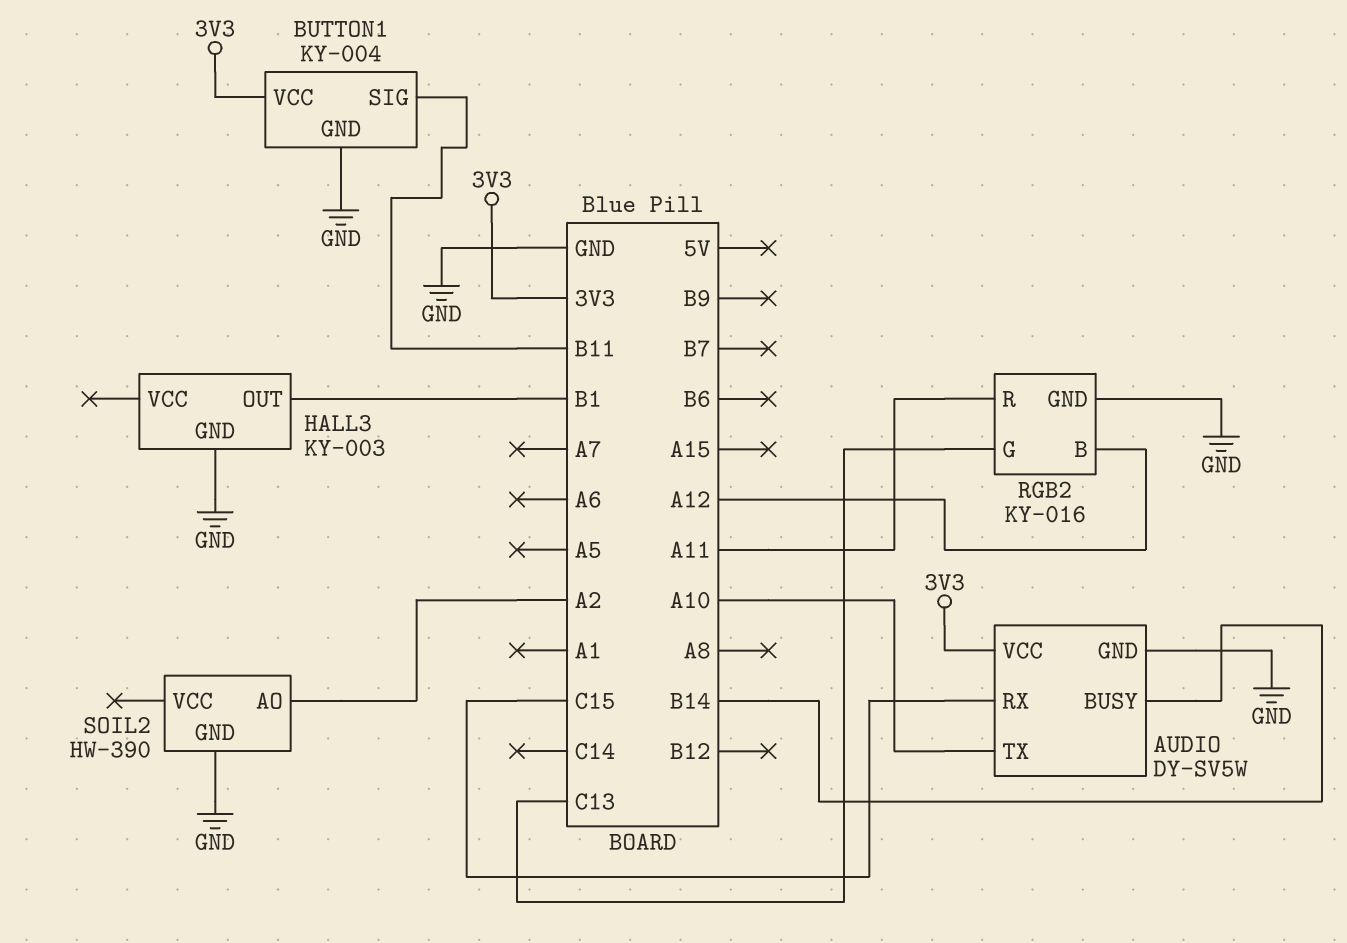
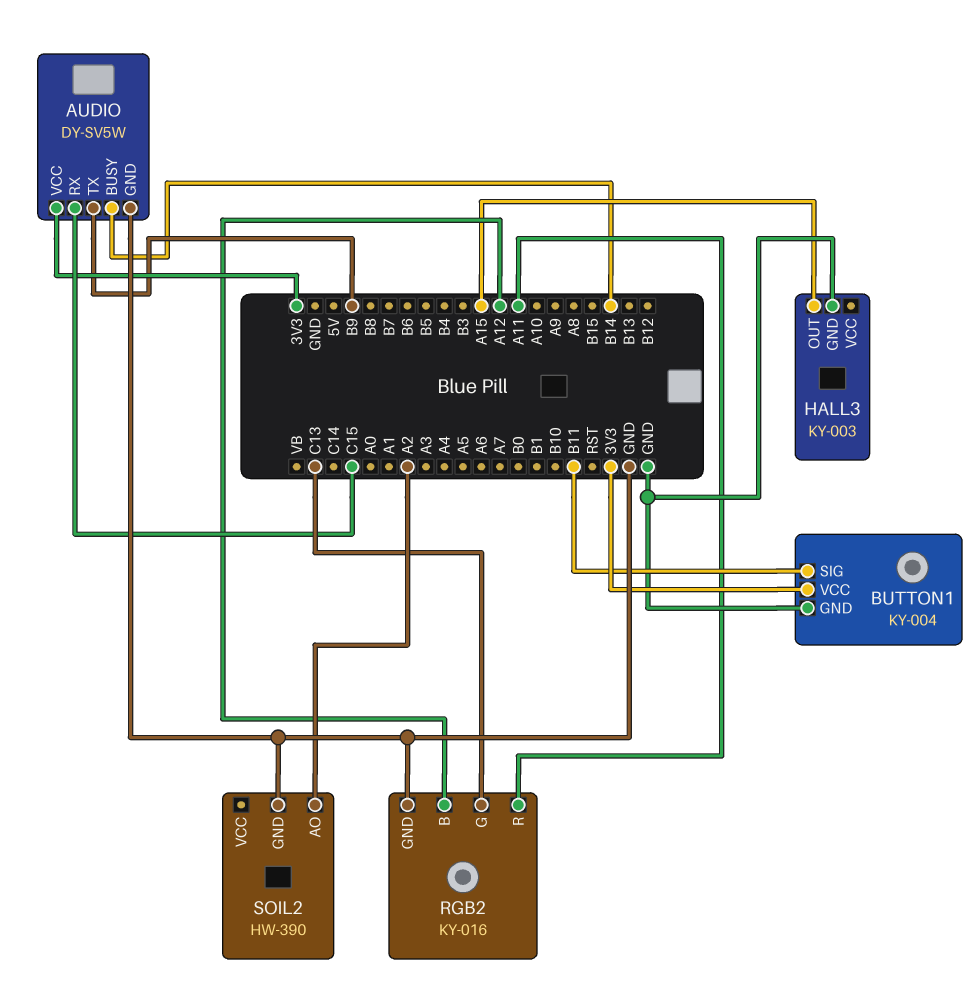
AUDIO pin TX: A10 -> B9
HALL3 pin OUT: B1 -> A15

